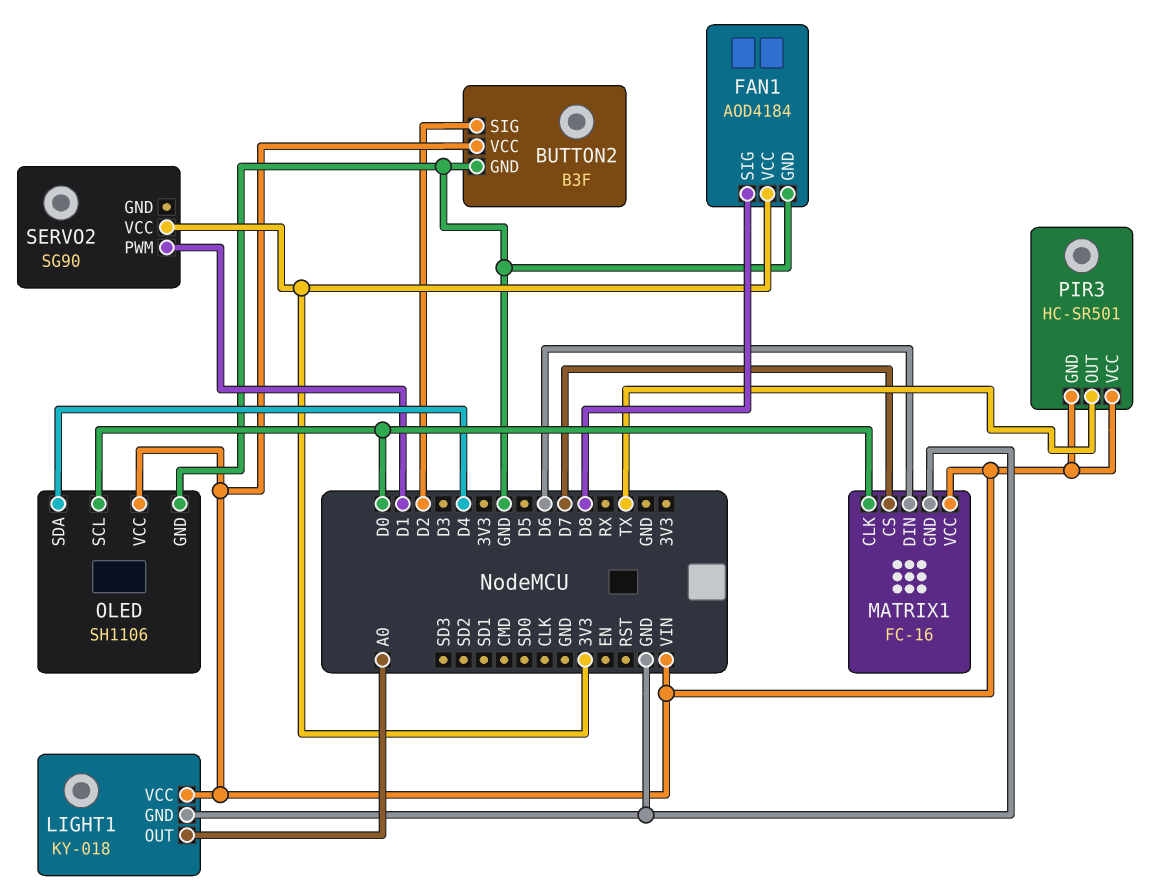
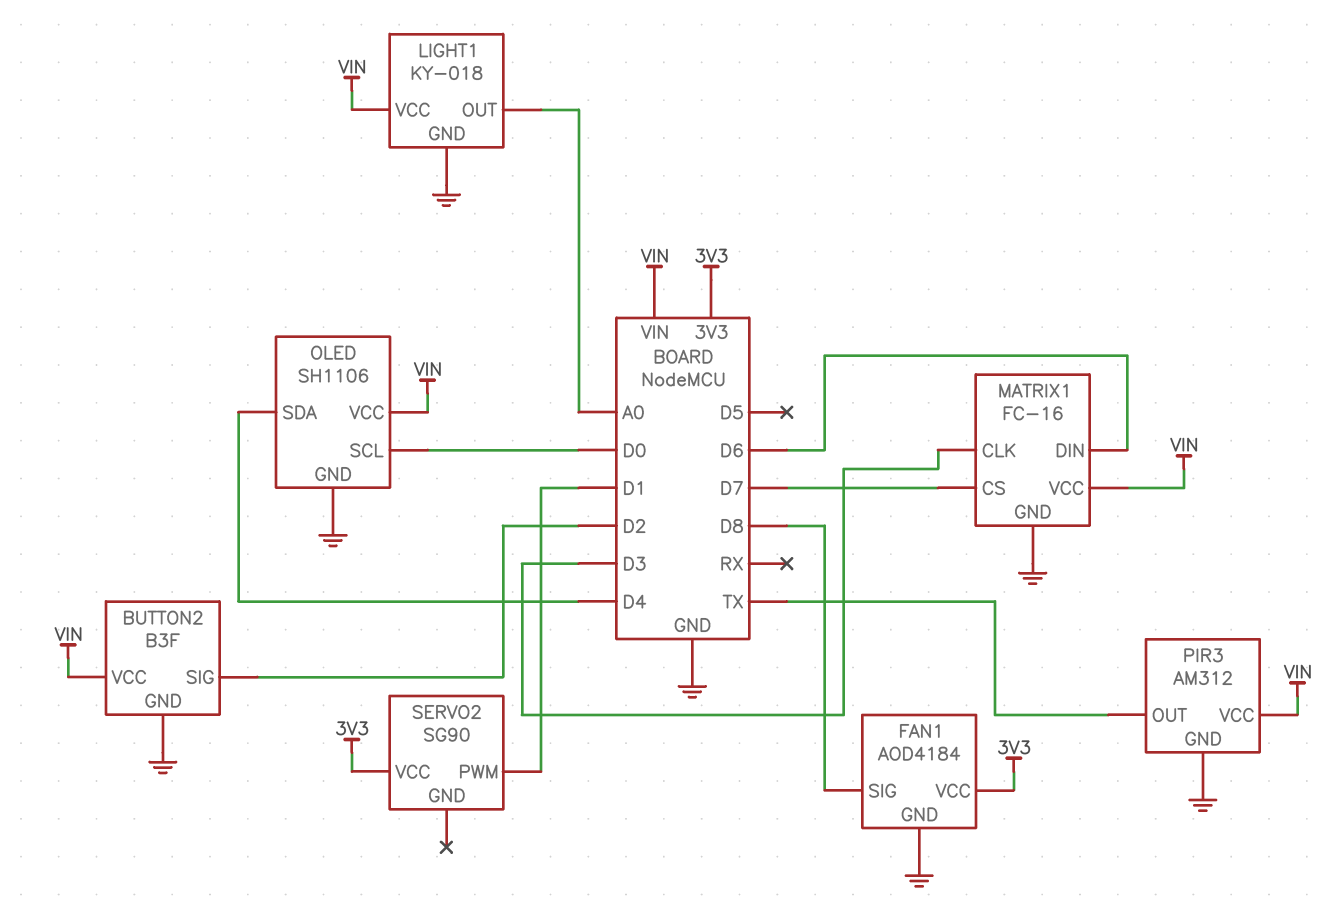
MATRIX1 pin CLK: D0 -> D3
PIR3: HC-SR501 -> AM312
PIR3 pin GND: VIN -> GND

